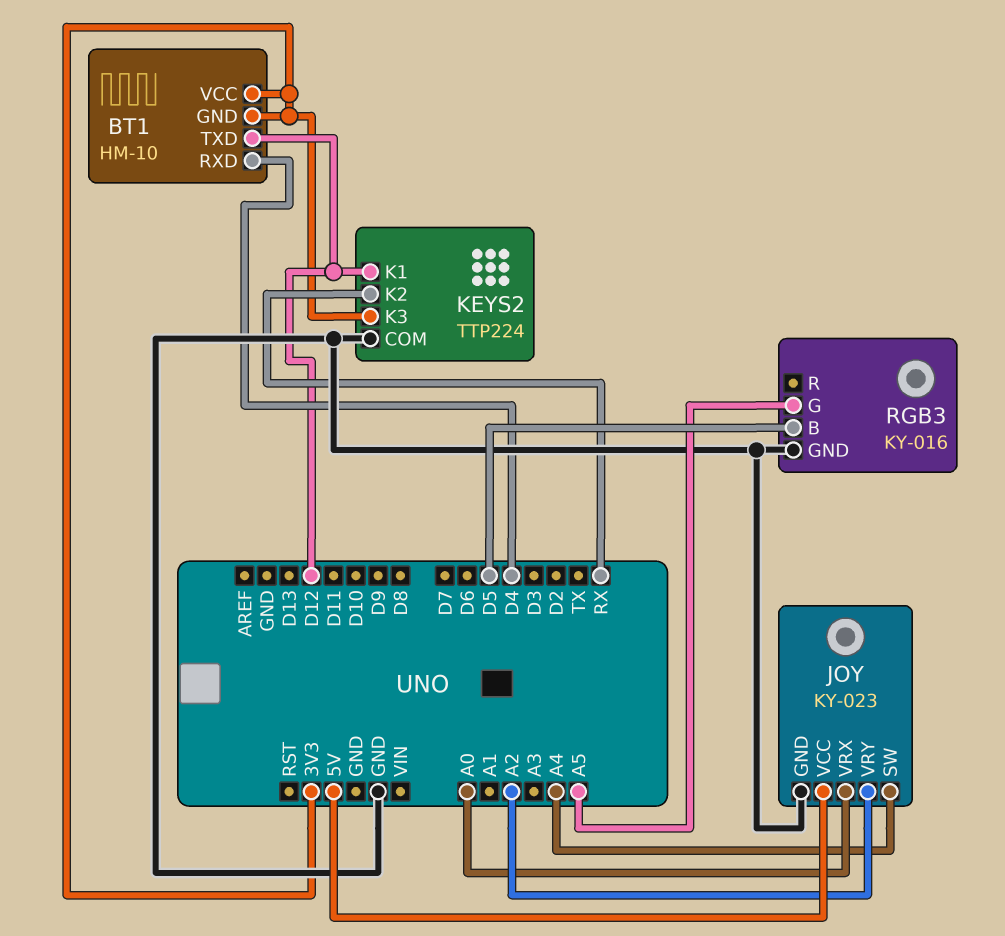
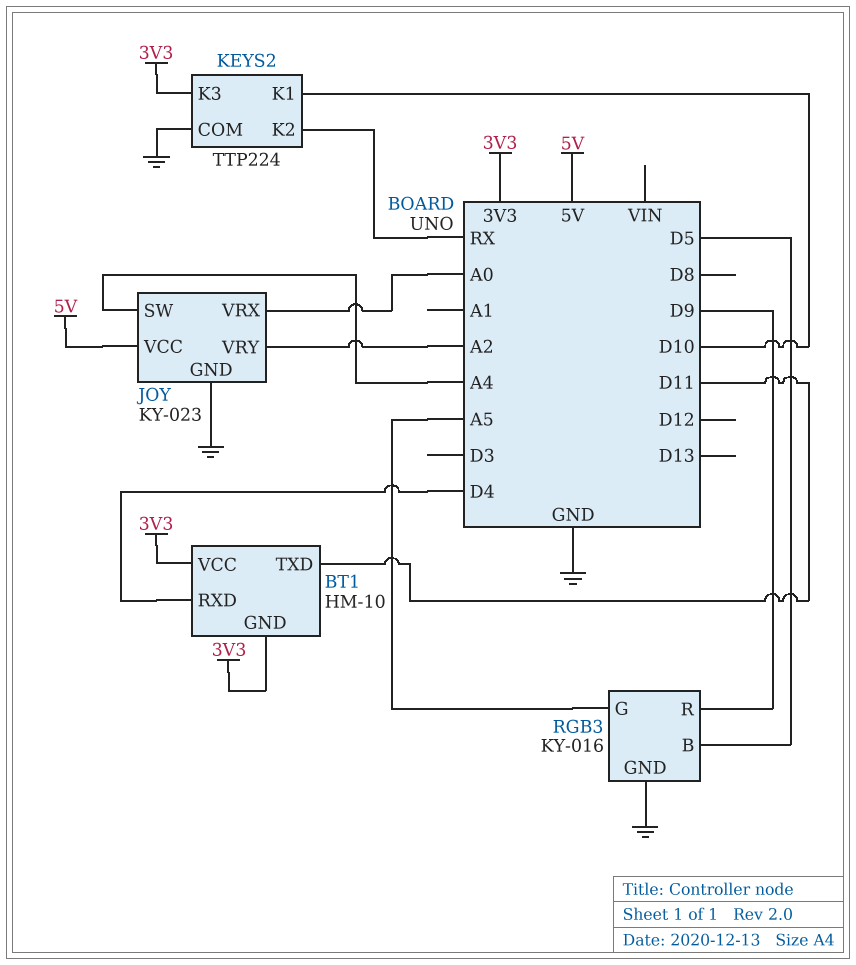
BT1 pin TXD: D12 -> D11
KEYS2 pin K1: D12 -> D10
RGB3 pin R: none -> D9

